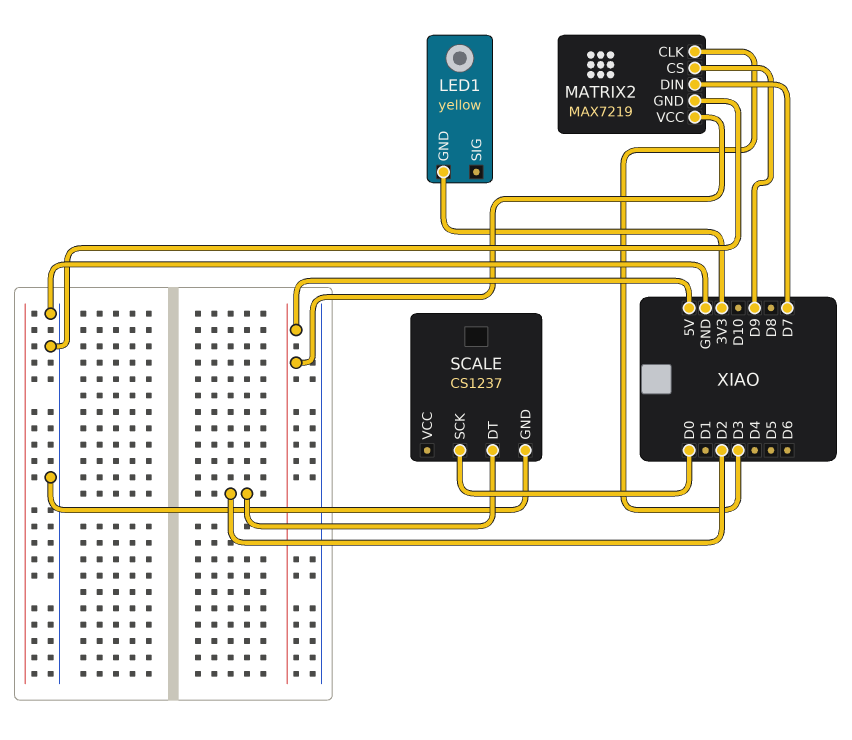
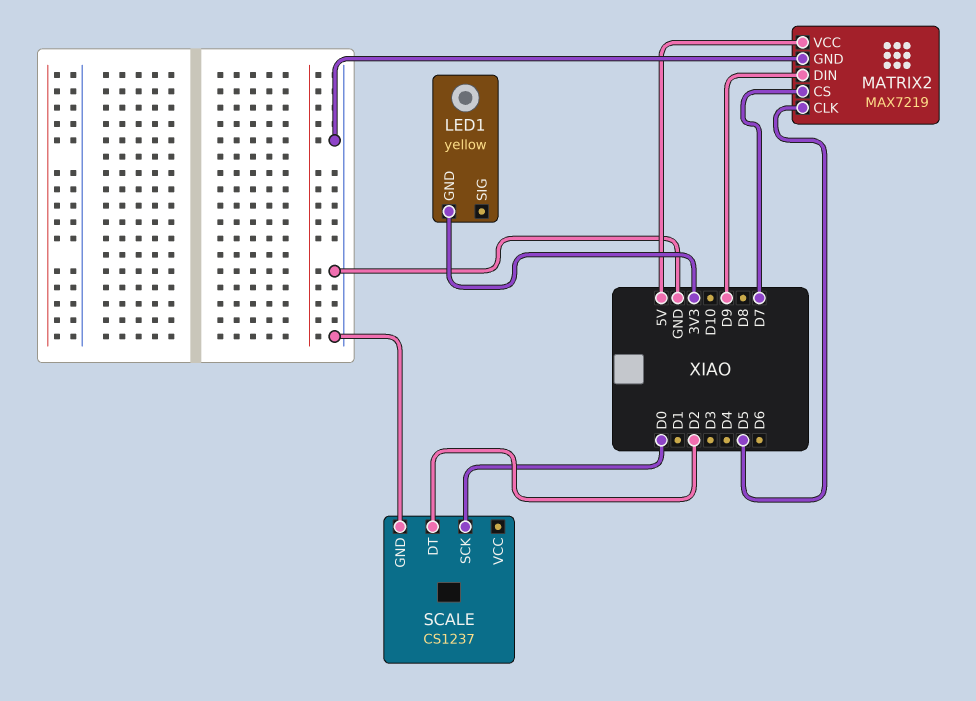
MATRIX2 pin CLK: D3 -> D5
MATRIX2 pin CS: D9 -> D7
MATRIX2 pin DIN: D7 -> D9

